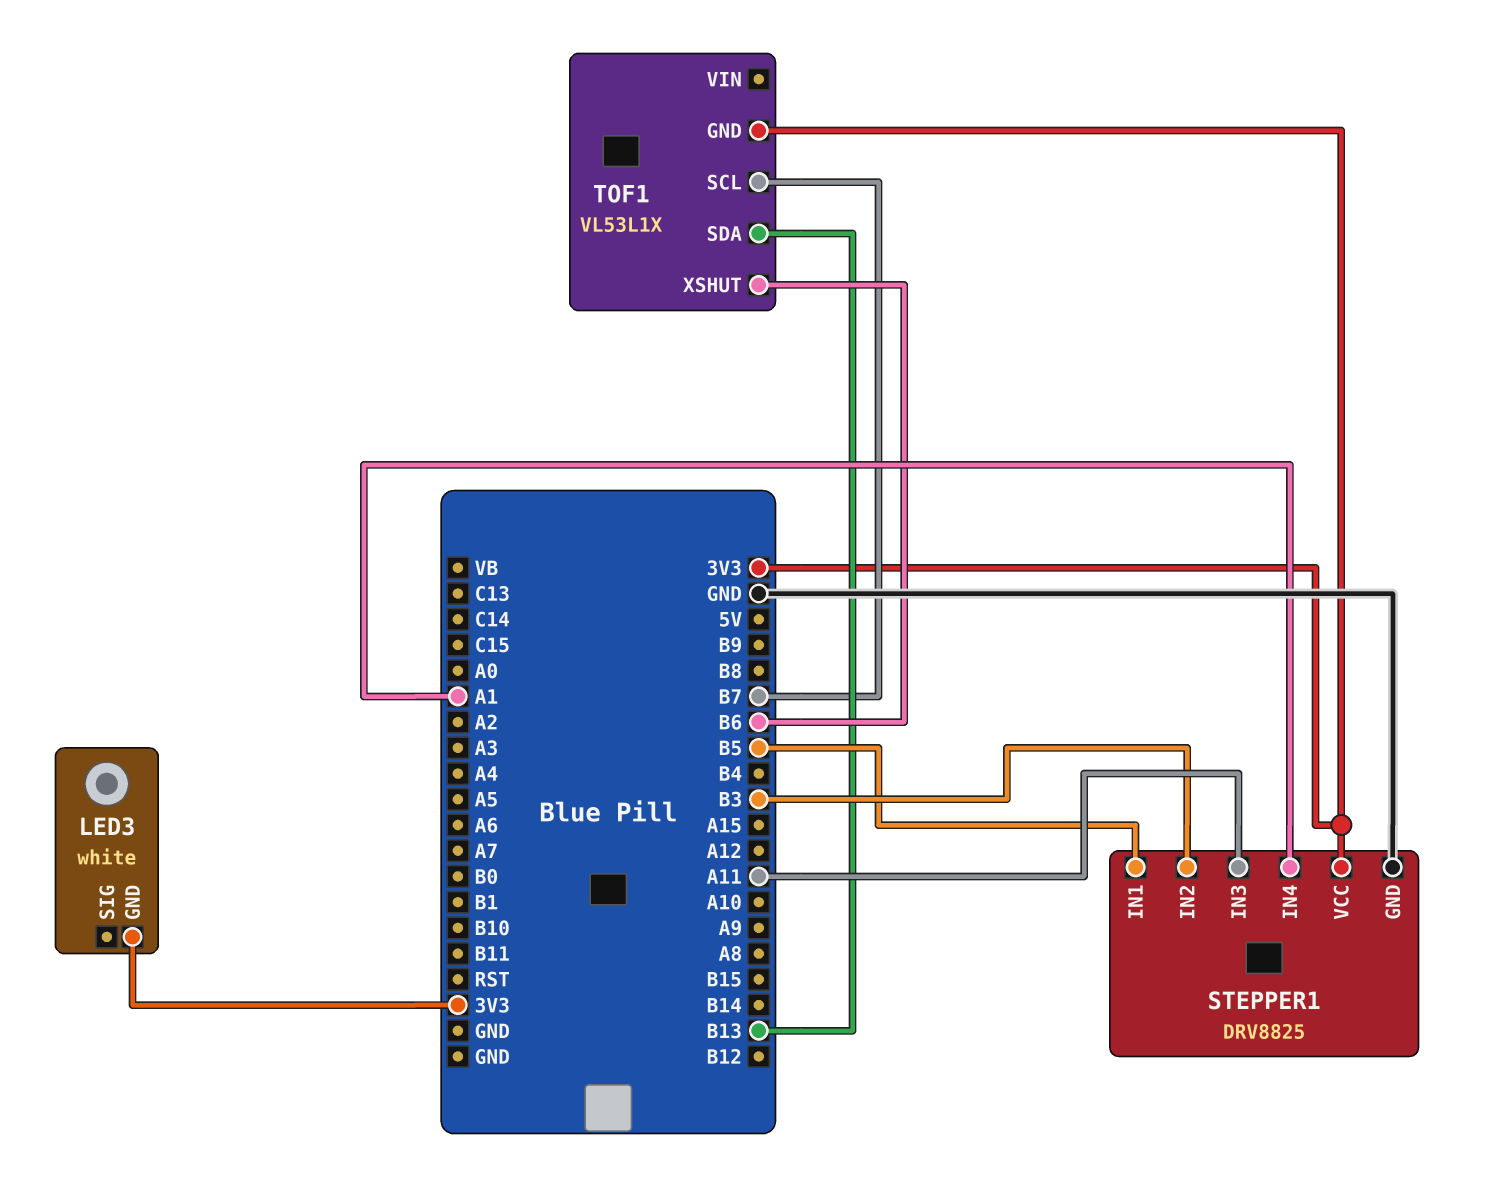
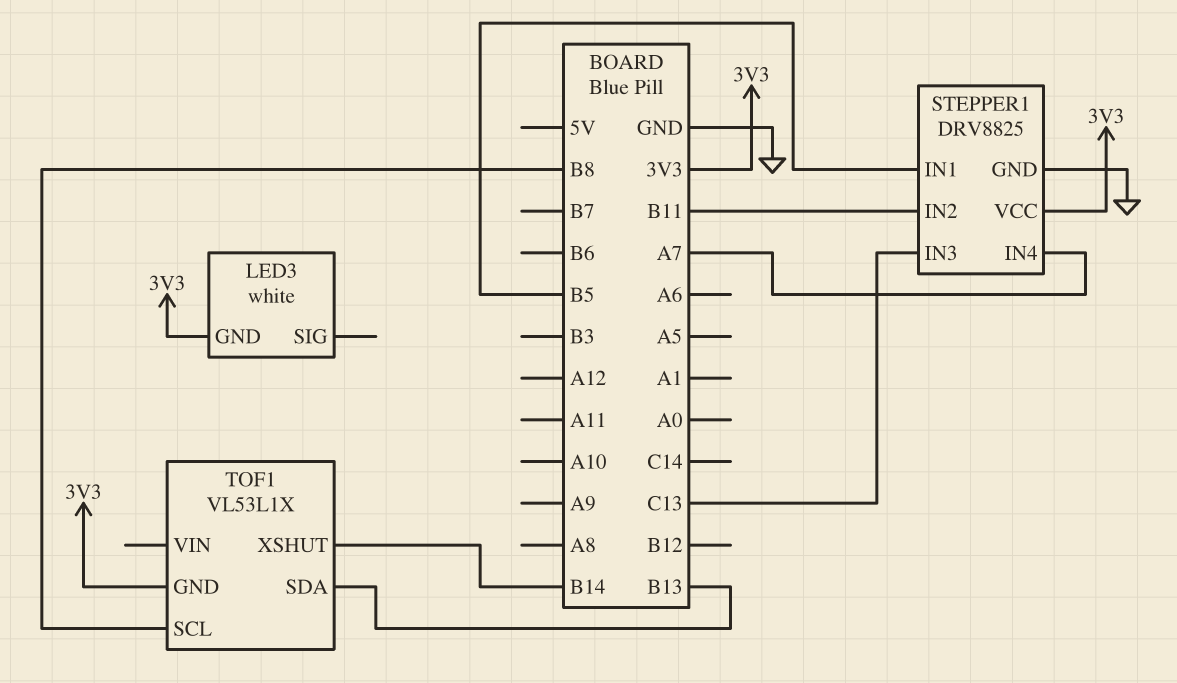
STEPPER1 pin IN2: B3 -> B11
STEPPER1 pin IN3: A11 -> C13
STEPPER1 pin IN4: A1 -> A7
TOF1 pin SCL: B7 -> B8
TOF1 pin XSHUT: B6 -> B14

